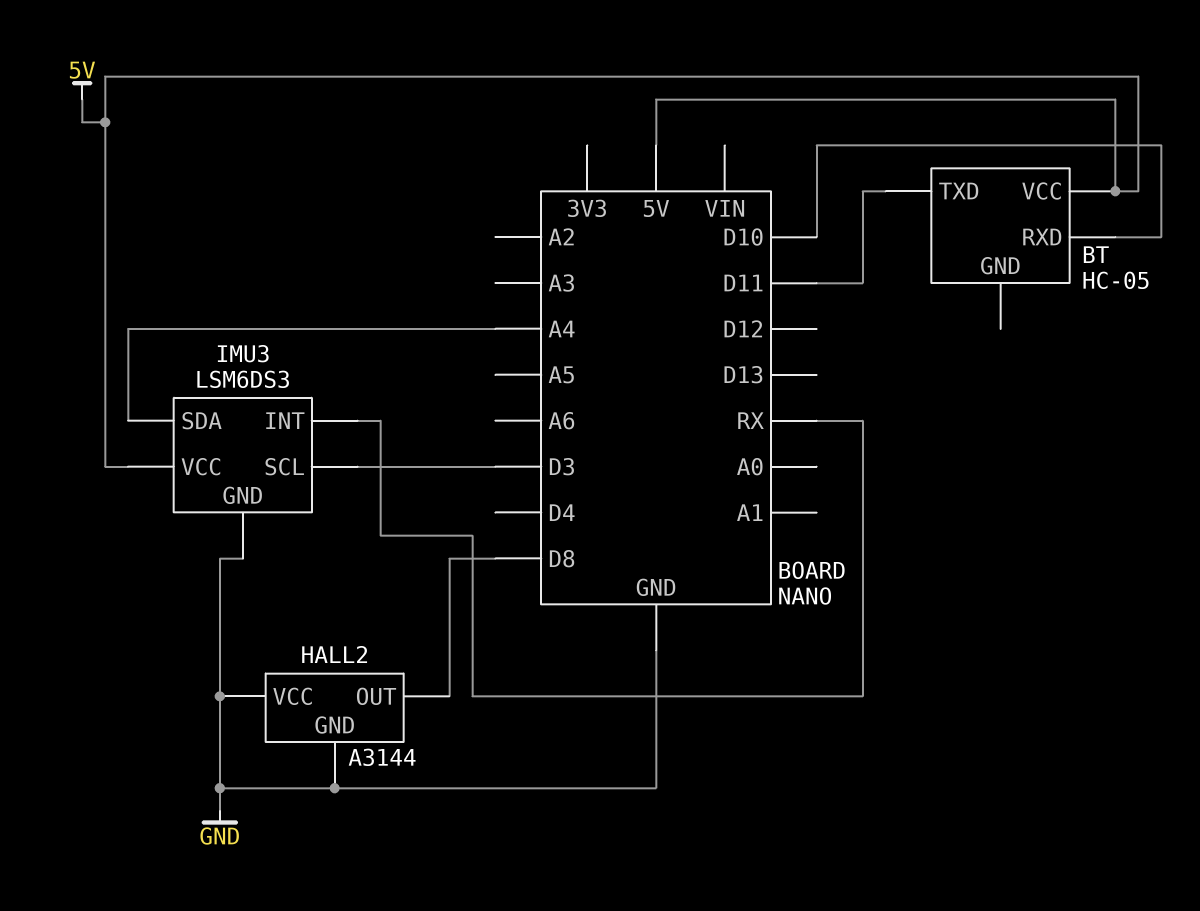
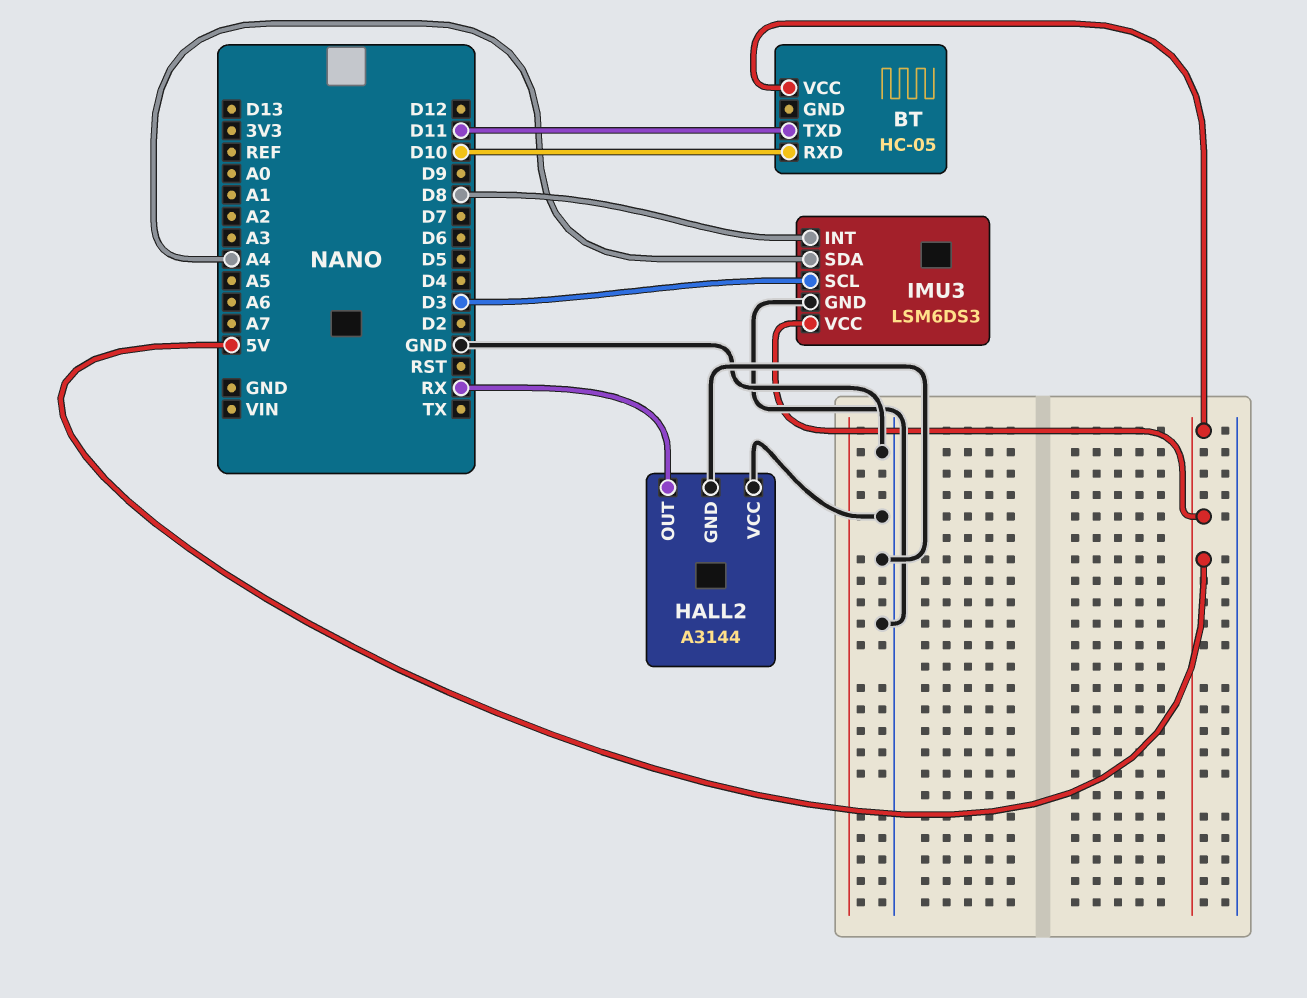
HALL2 pin OUT: D8 -> RX
IMU3 pin INT: RX -> D8

